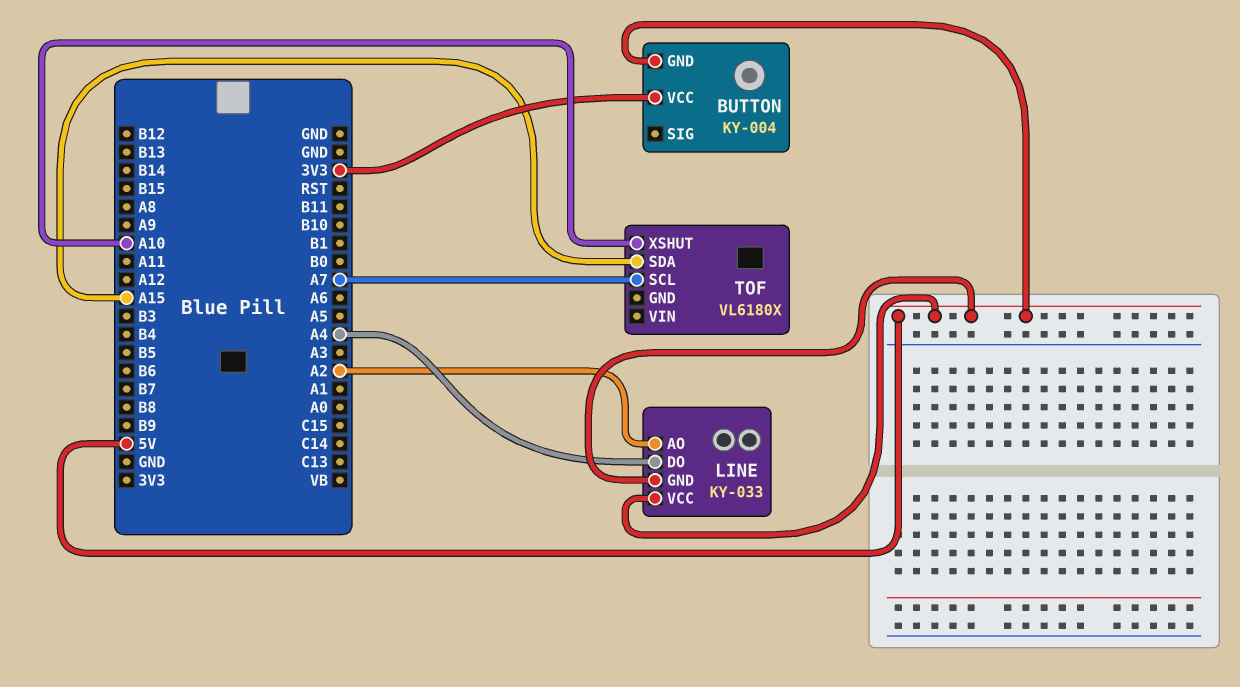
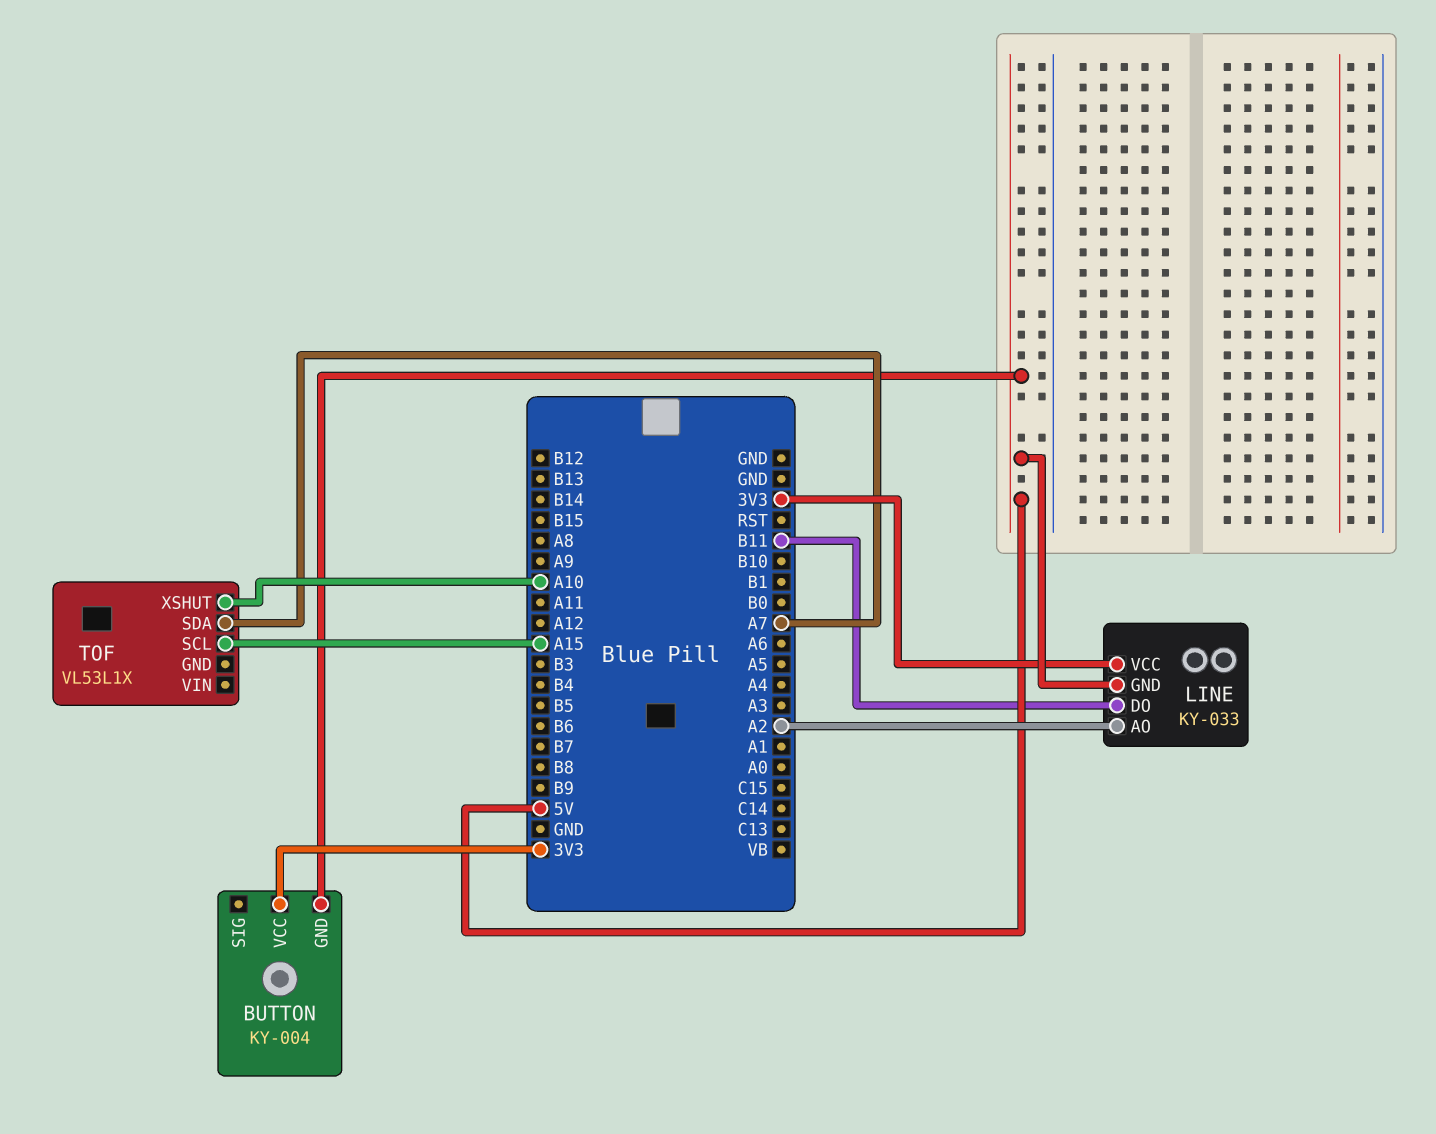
LINE pin DO: A4 -> B11
LINE pin VCC: 5V -> 3V3
TOF: VL6180X -> VL53L1X
TOF pin SCL: A7 -> A15
TOF pin SDA: A15 -> A7

